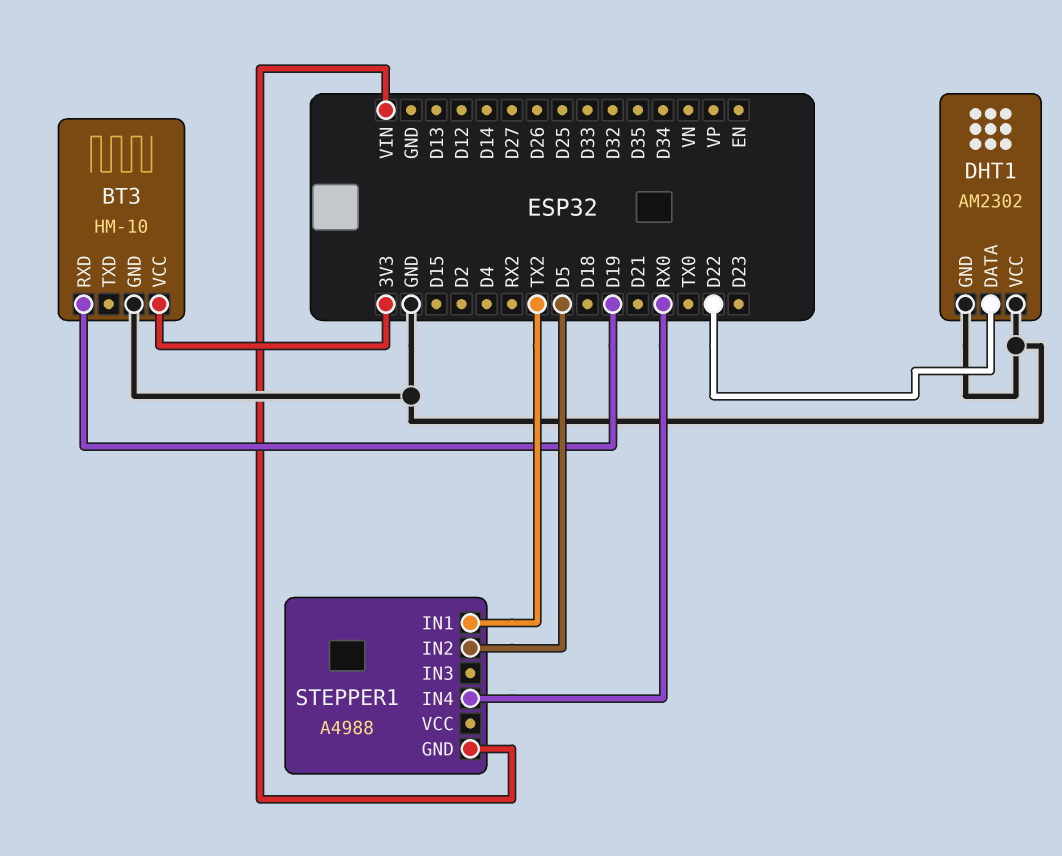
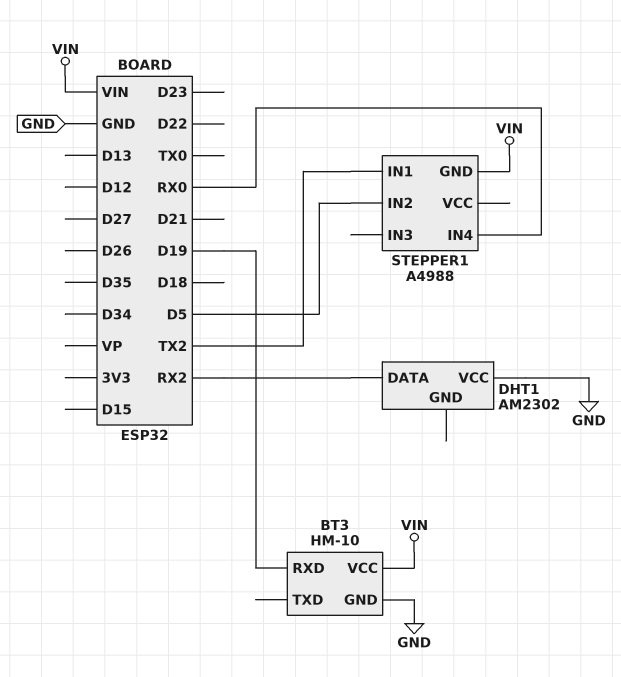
BT3 pin VCC: 3V3 -> VIN
DHT1 pin DATA: D22 -> RX2
DHT1 pin GND: GND -> none

